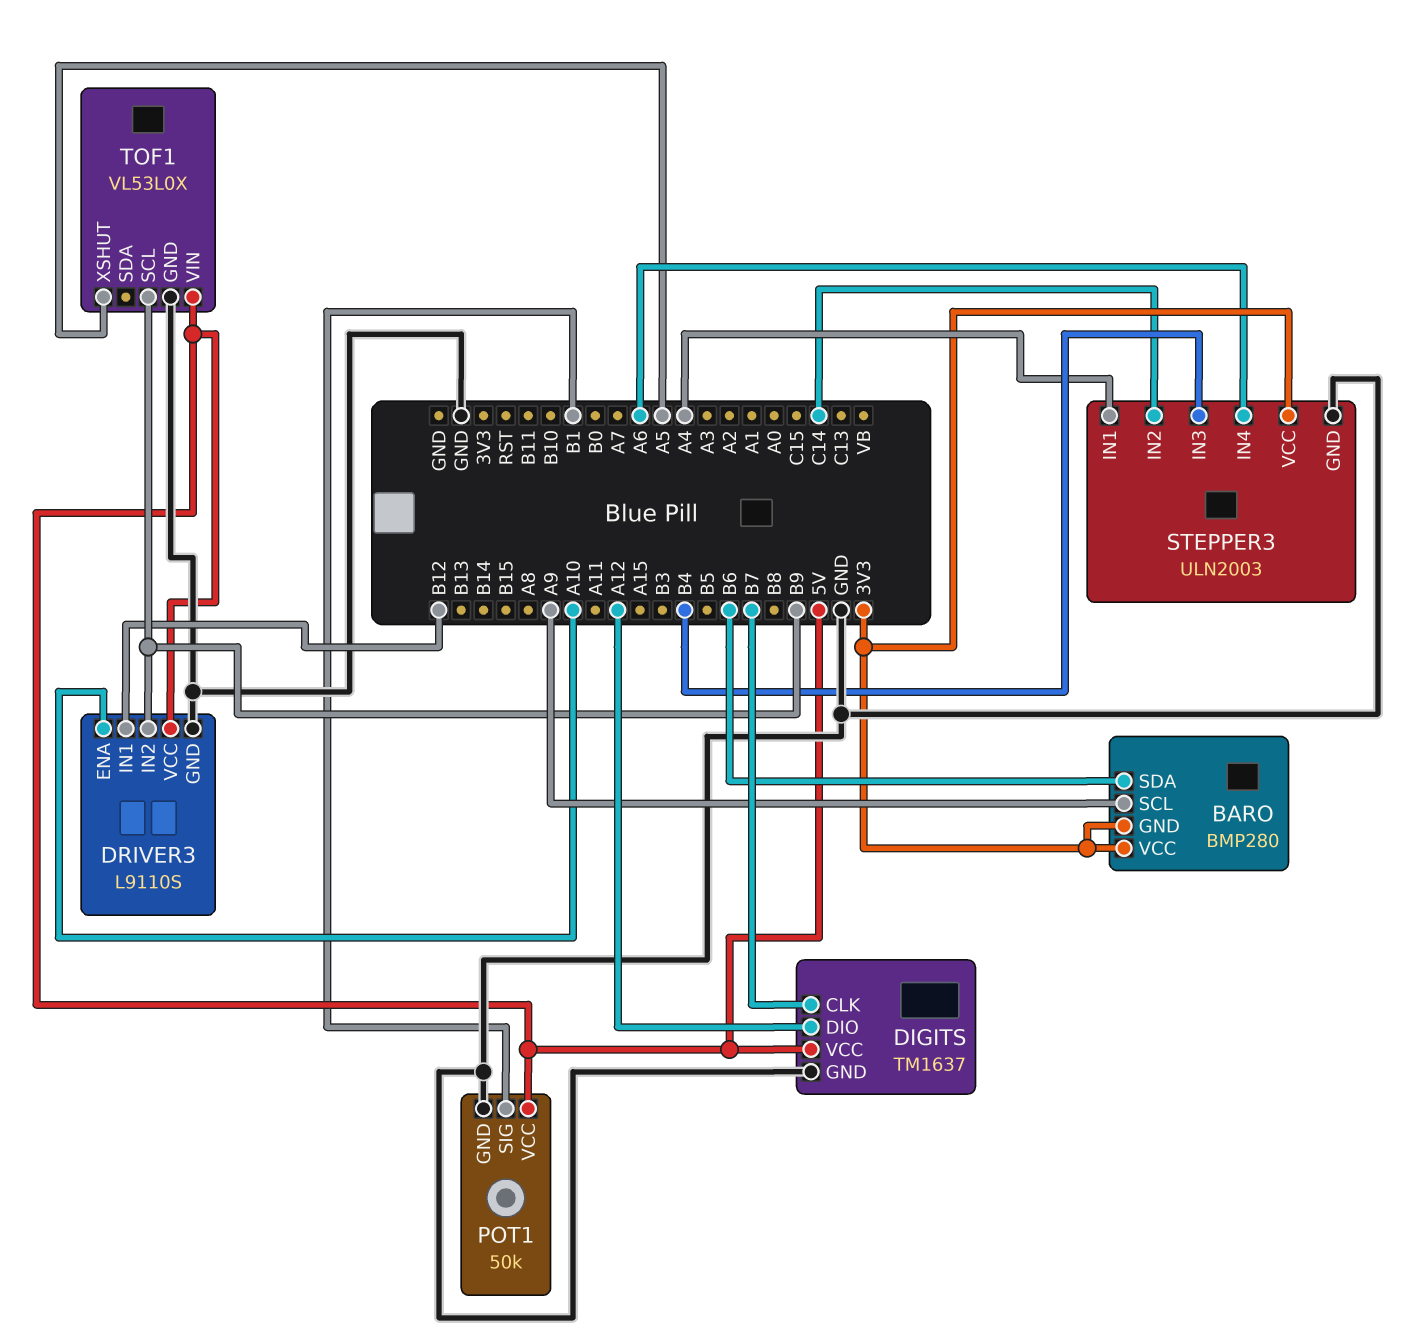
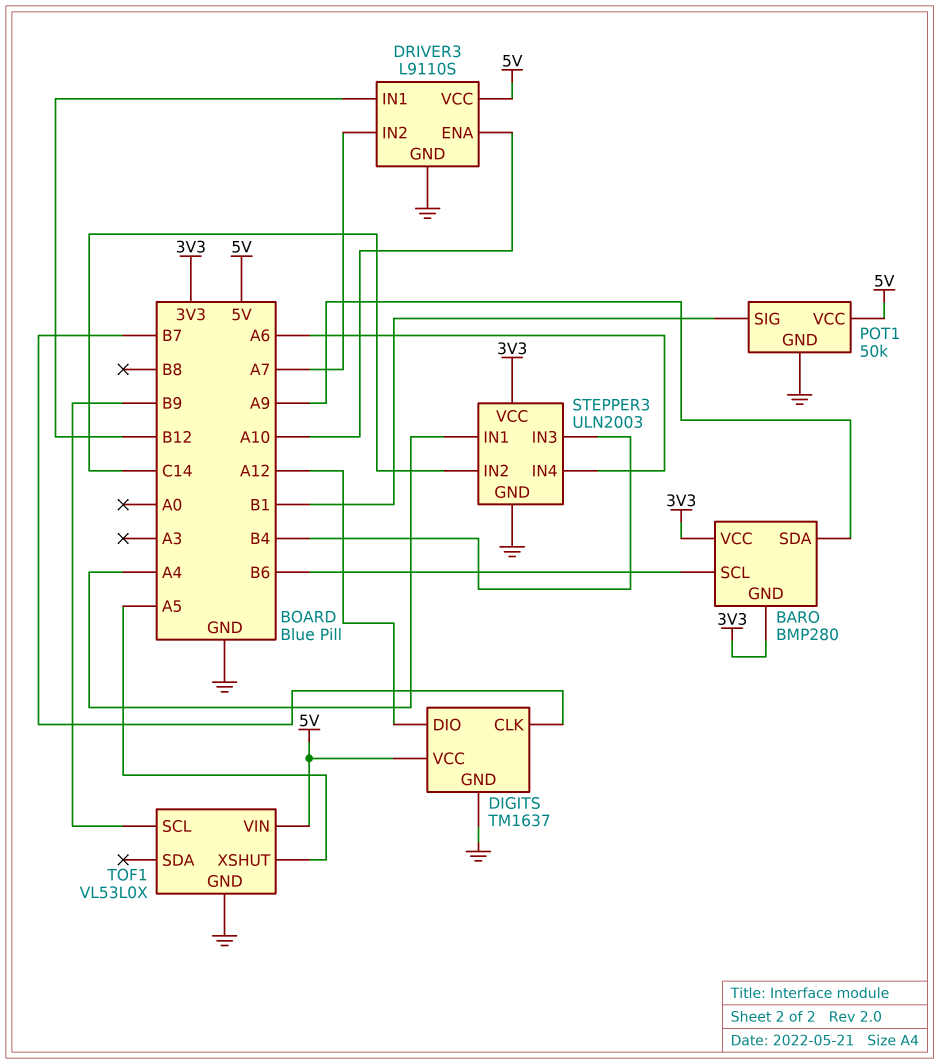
BARO pin SCL: A9 -> B6
BARO pin SDA: B6 -> A9
DRIVER3 pin IN2: B9 -> A7

